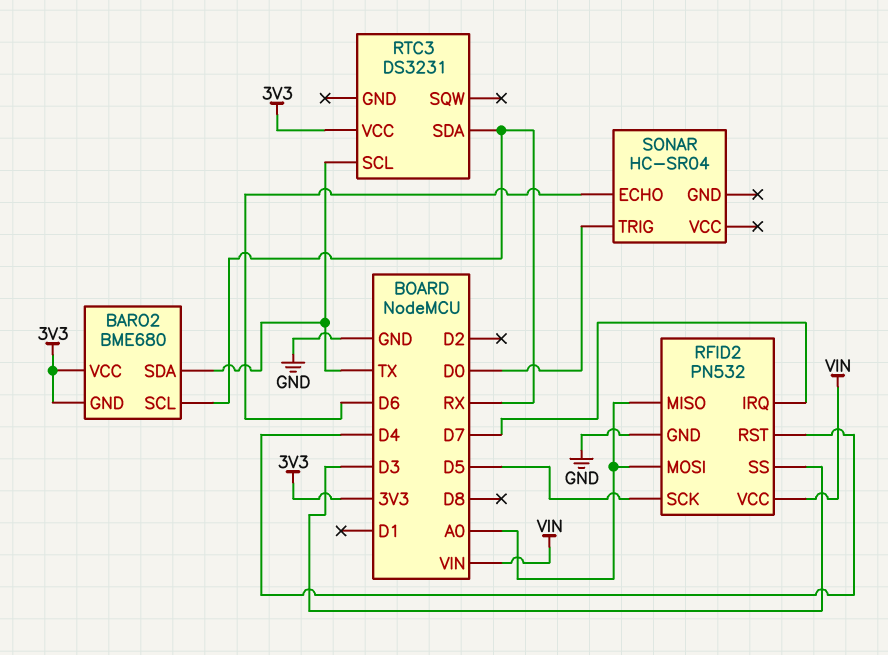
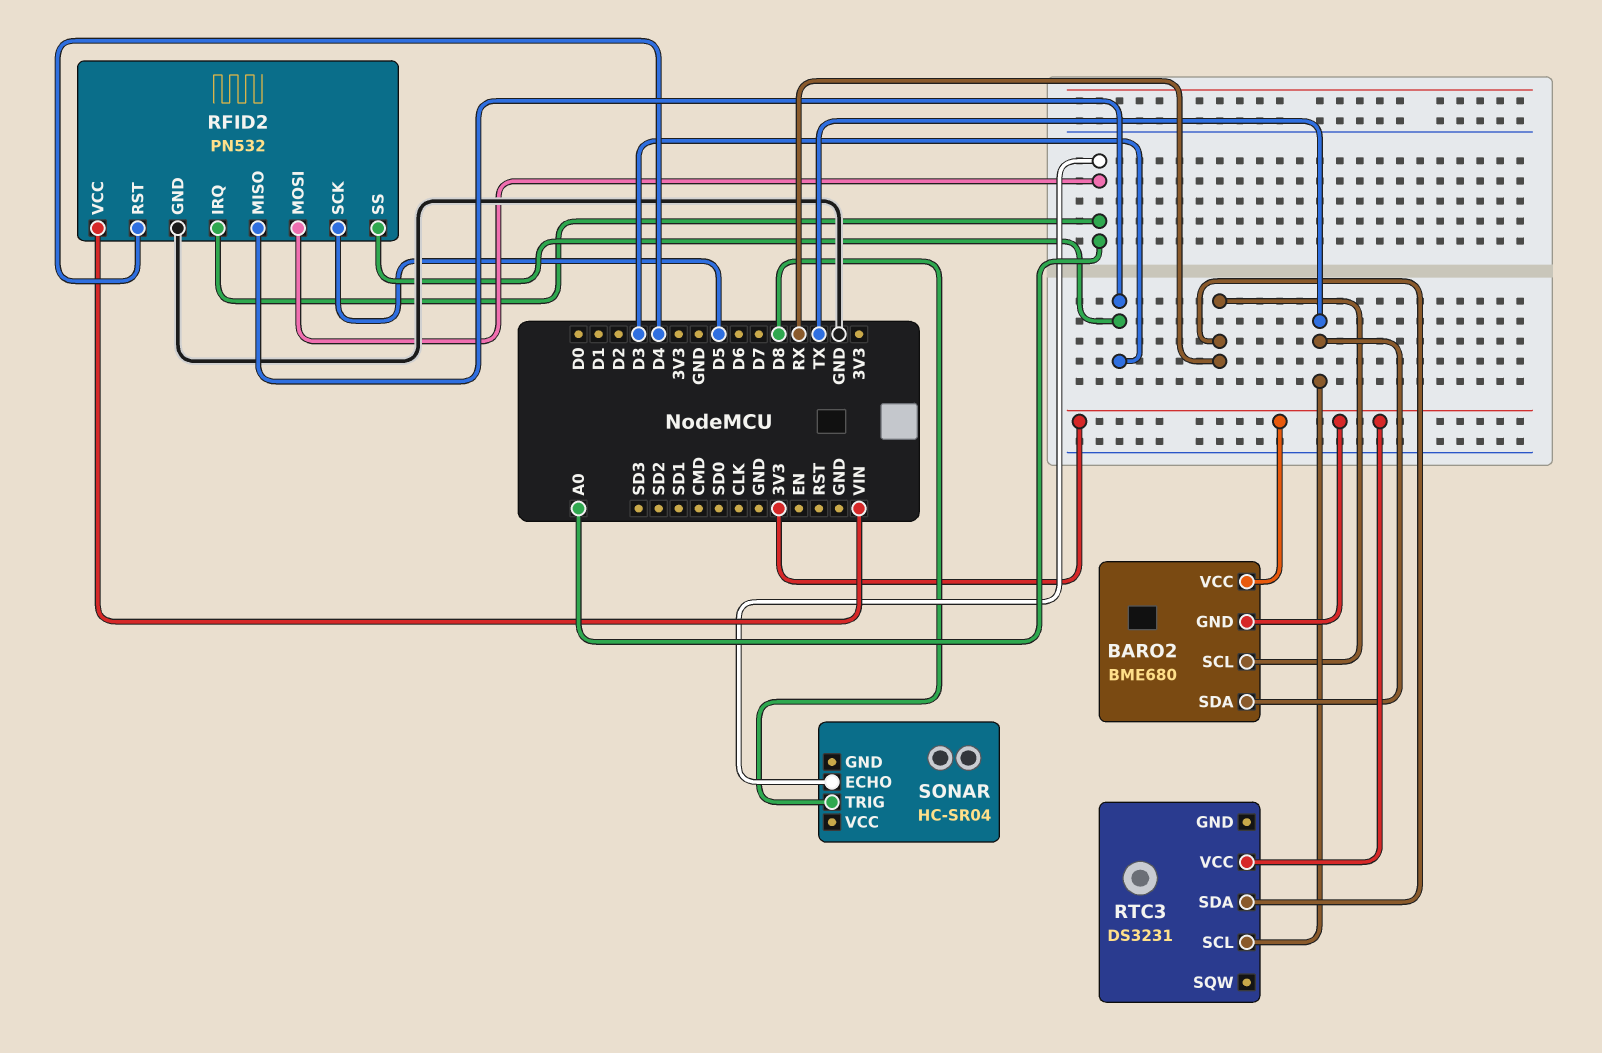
RFID2 pin IRQ: D7 -> A0
RFID2 pin MISO: A0 -> D3
SONAR pin ECHO: D6 -> A0
SONAR pin TRIG: D0 -> D8

